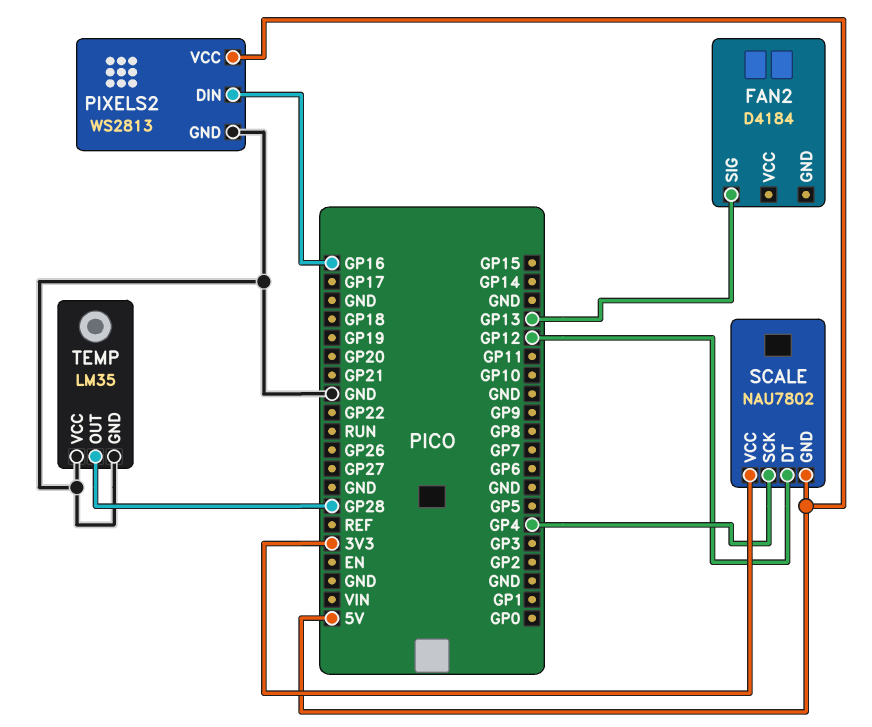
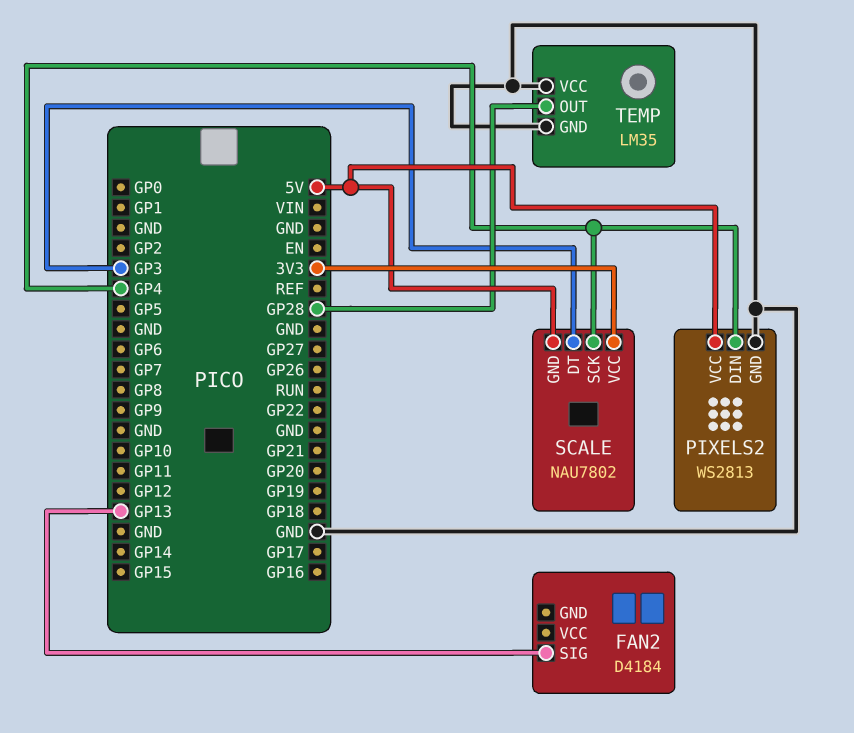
PIXELS2 pin DIN: GP16 -> GP4
SCALE pin DT: GP12 -> GP3

